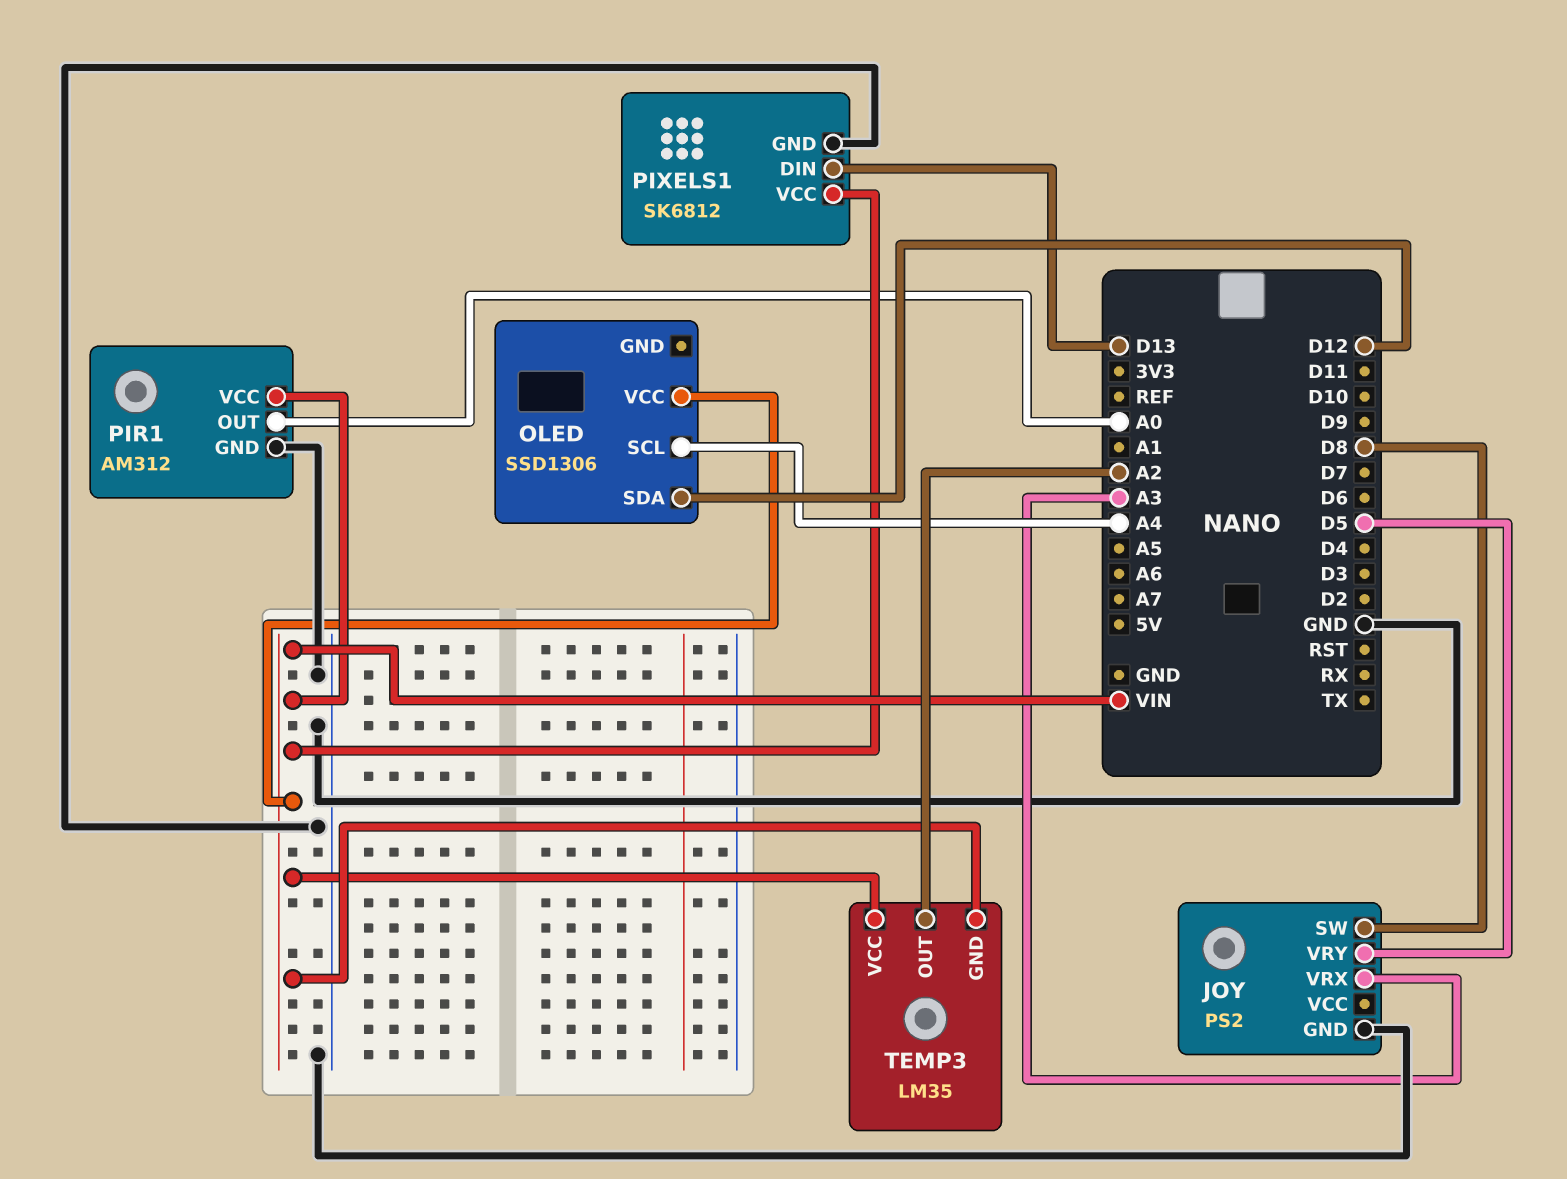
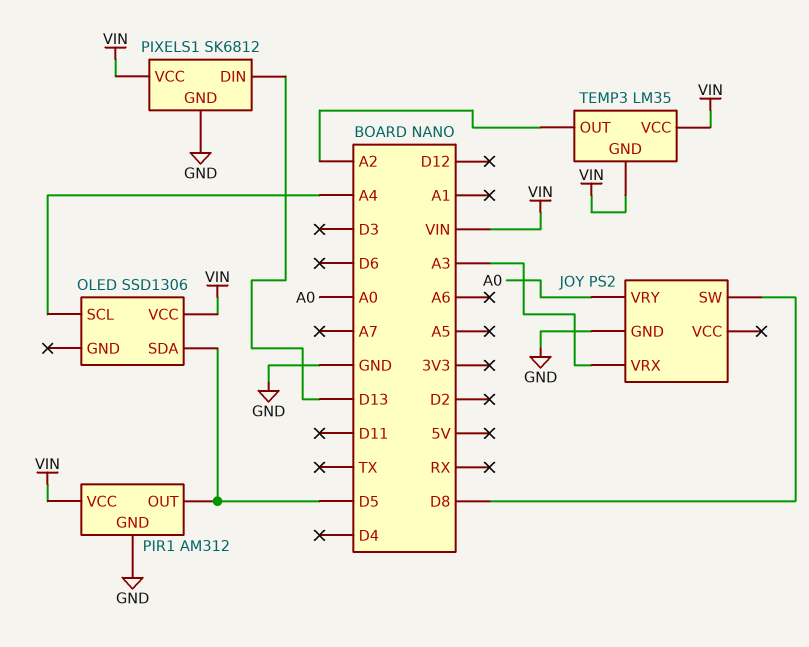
JOY pin VRY: D5 -> A0
OLED pin SDA: D12 -> D5
PIR1 pin OUT: A0 -> D5

